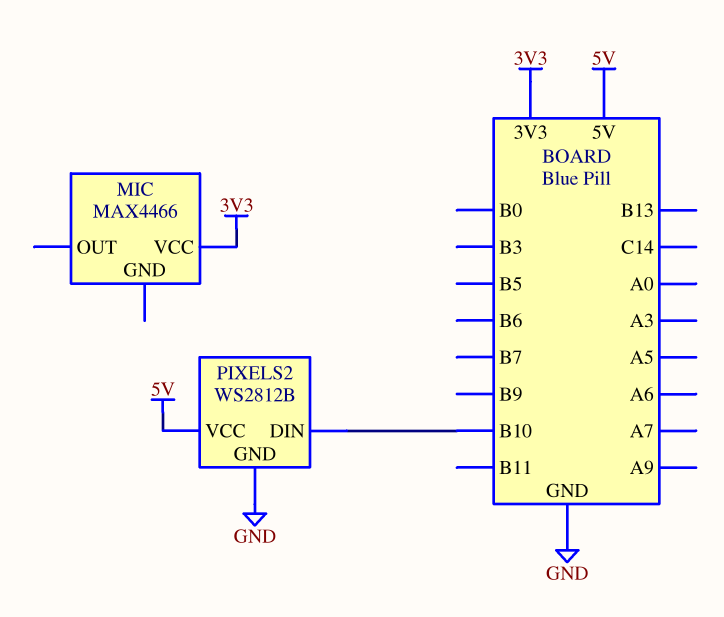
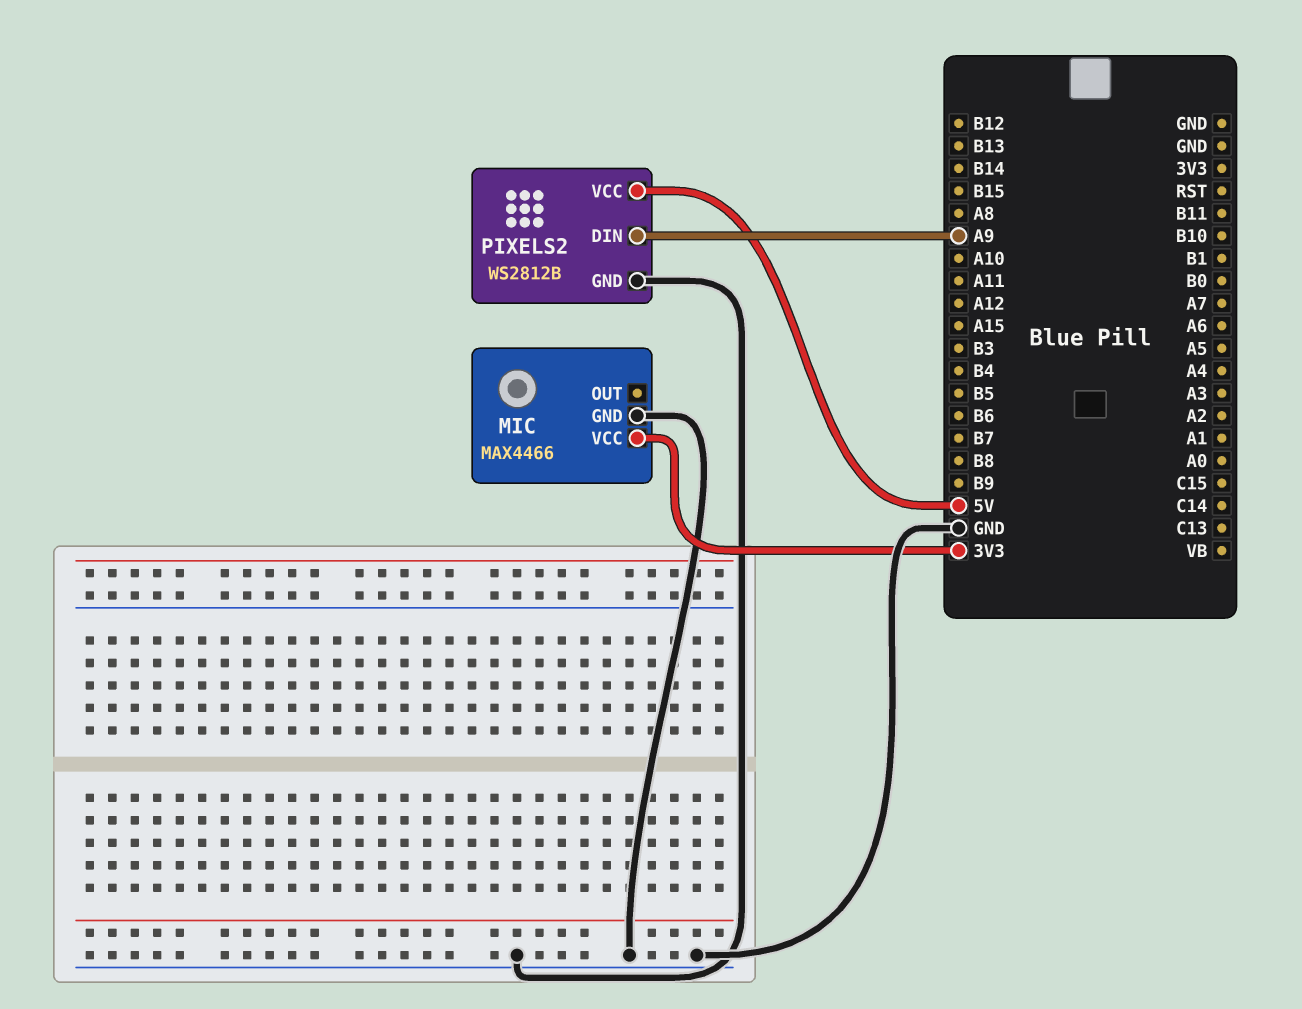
MIC pin GND: none -> GND
PIXELS2 pin DIN: B10 -> A9

